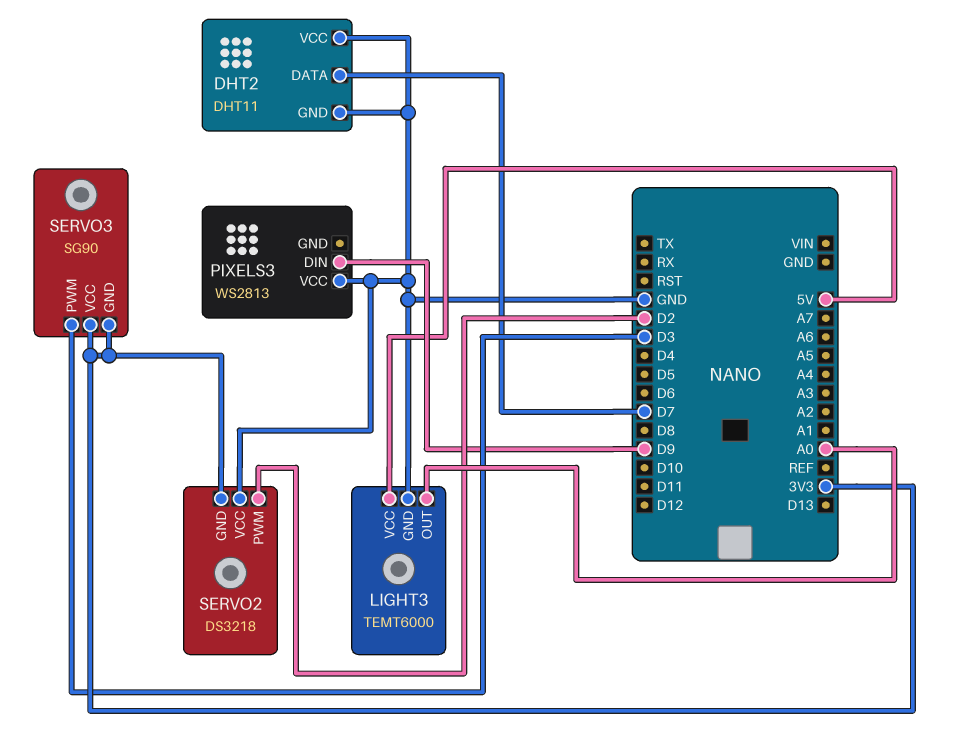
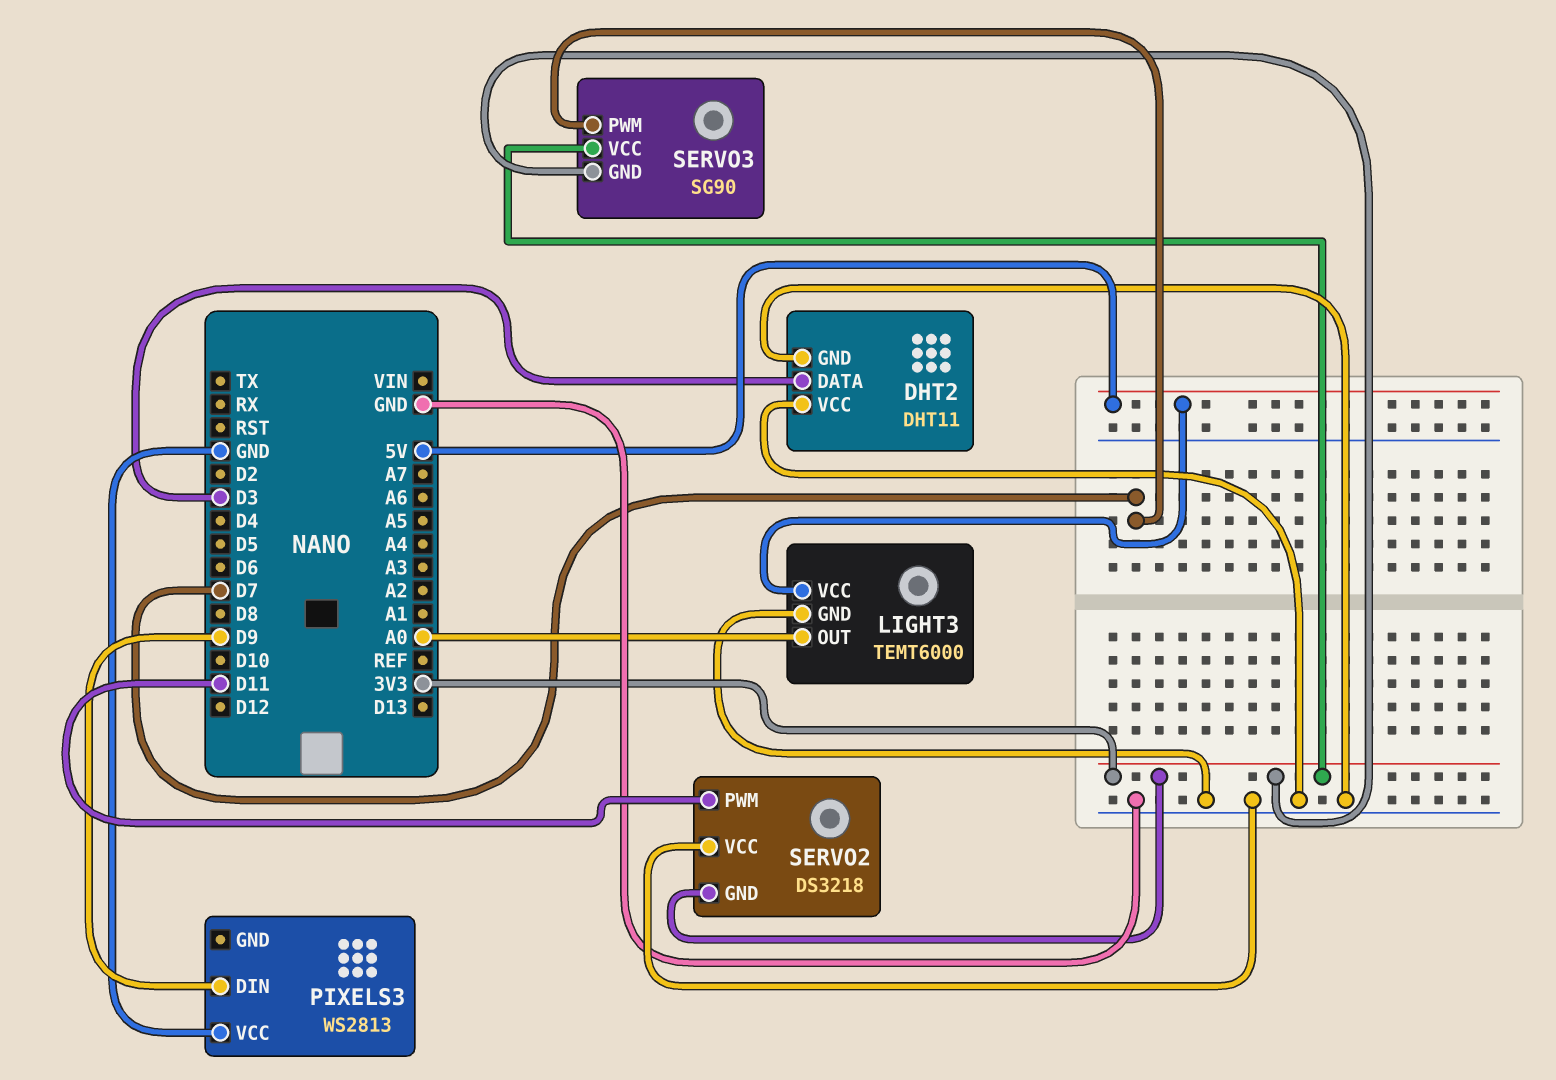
DHT2 pin DATA: D7 -> D3
SERVO2 pin PWM: D2 -> D11
SERVO3 pin PWM: D3 -> D7

